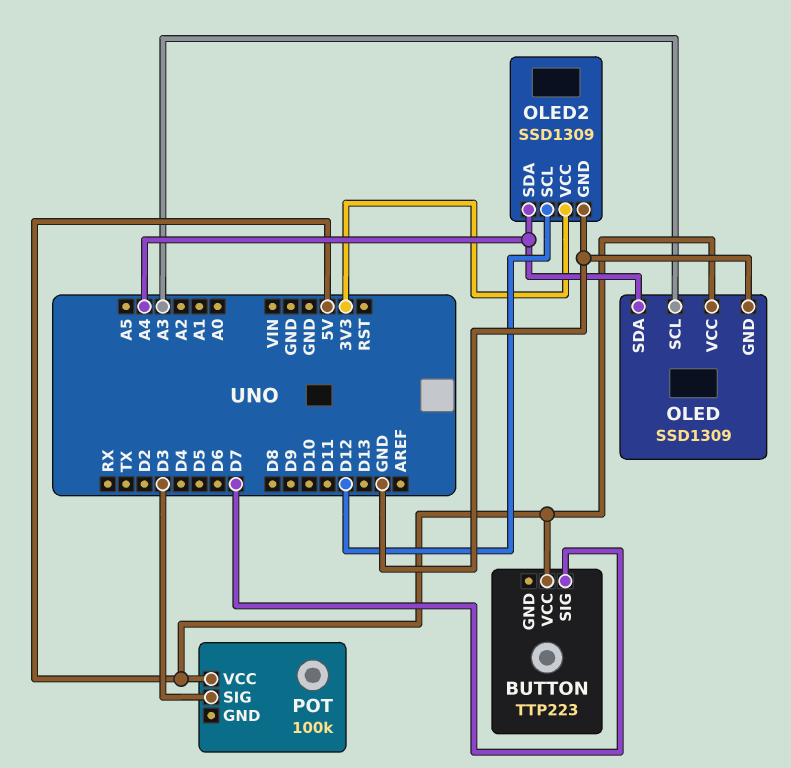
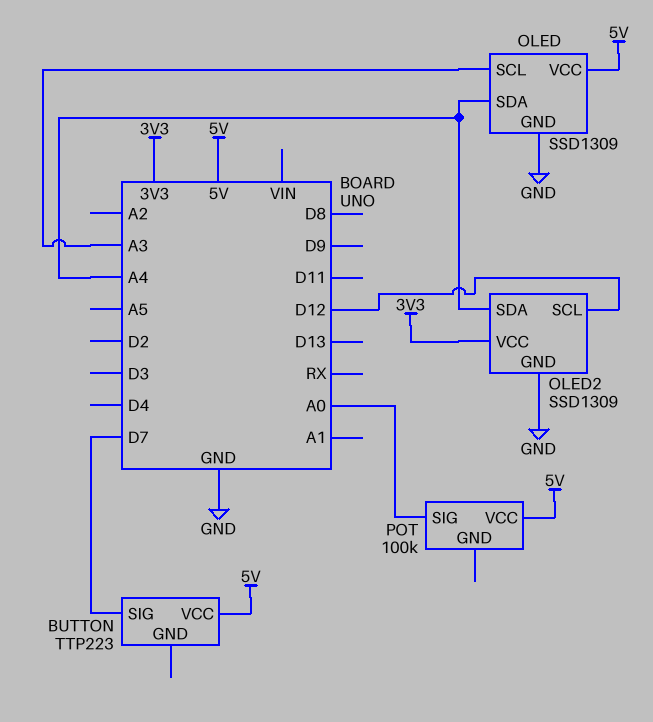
POT pin SIG: D3 -> A0

